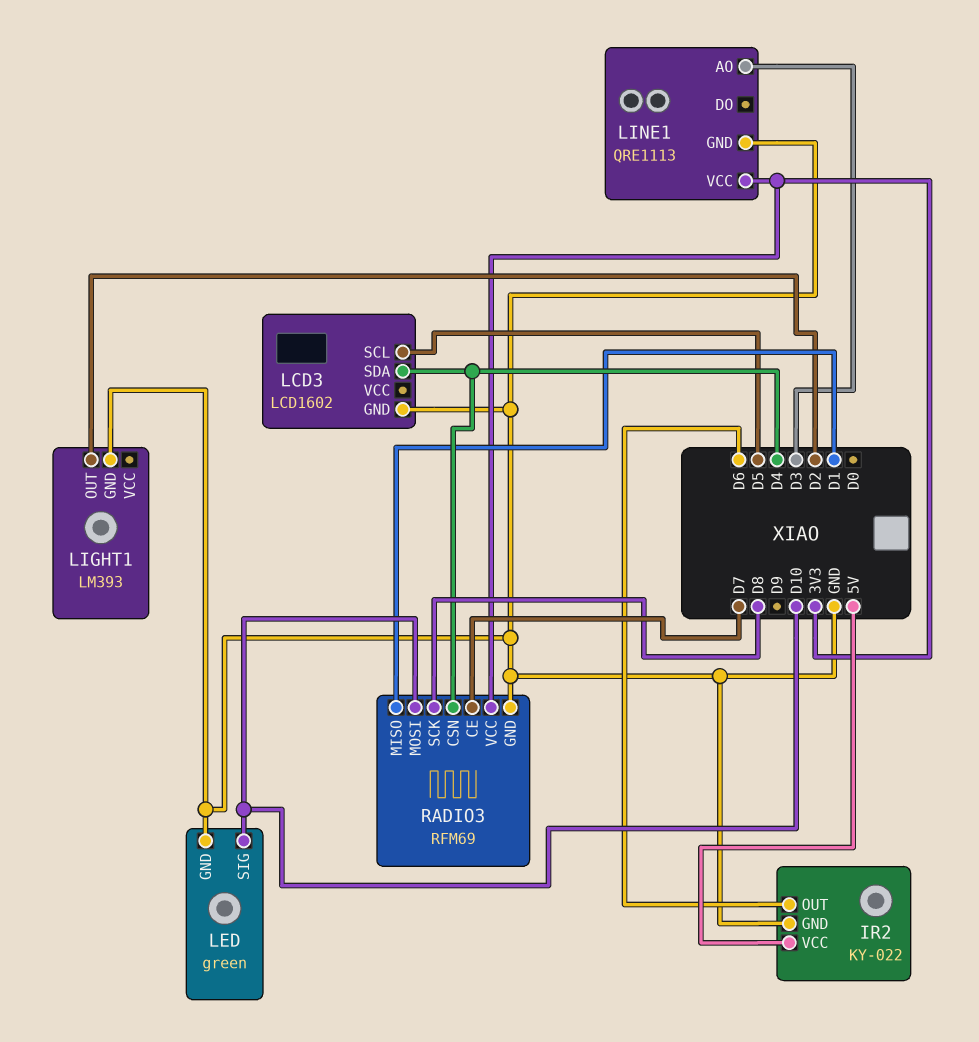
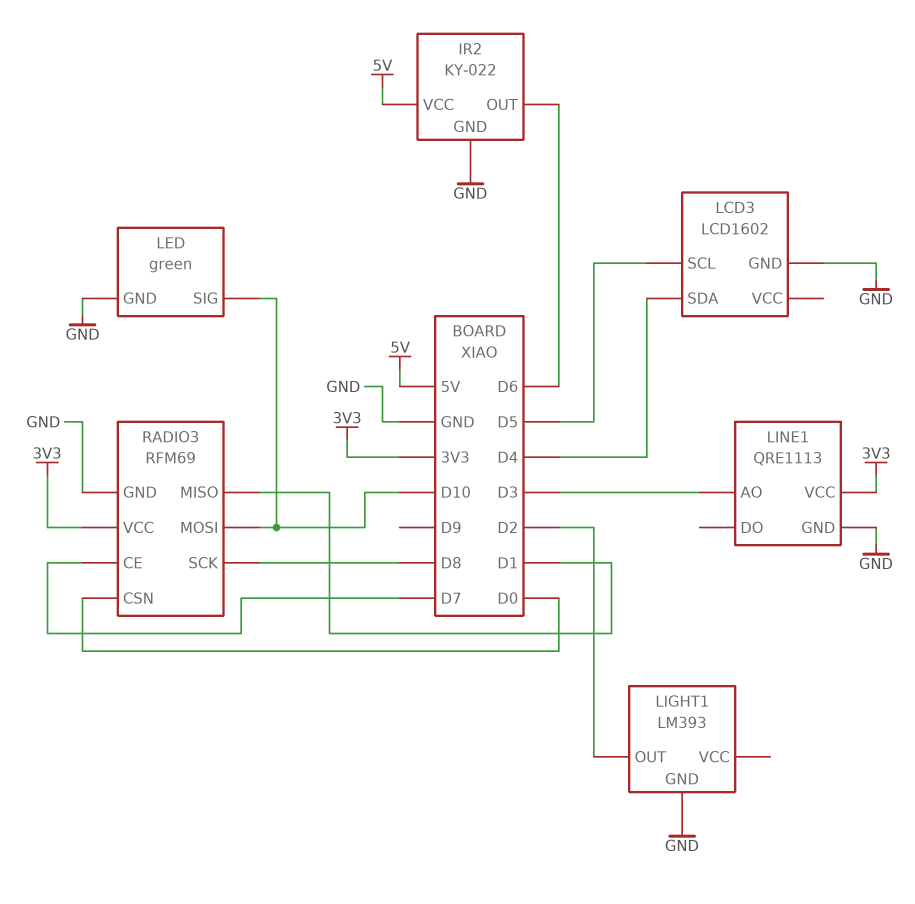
RADIO3 pin CSN: D4 -> D0

